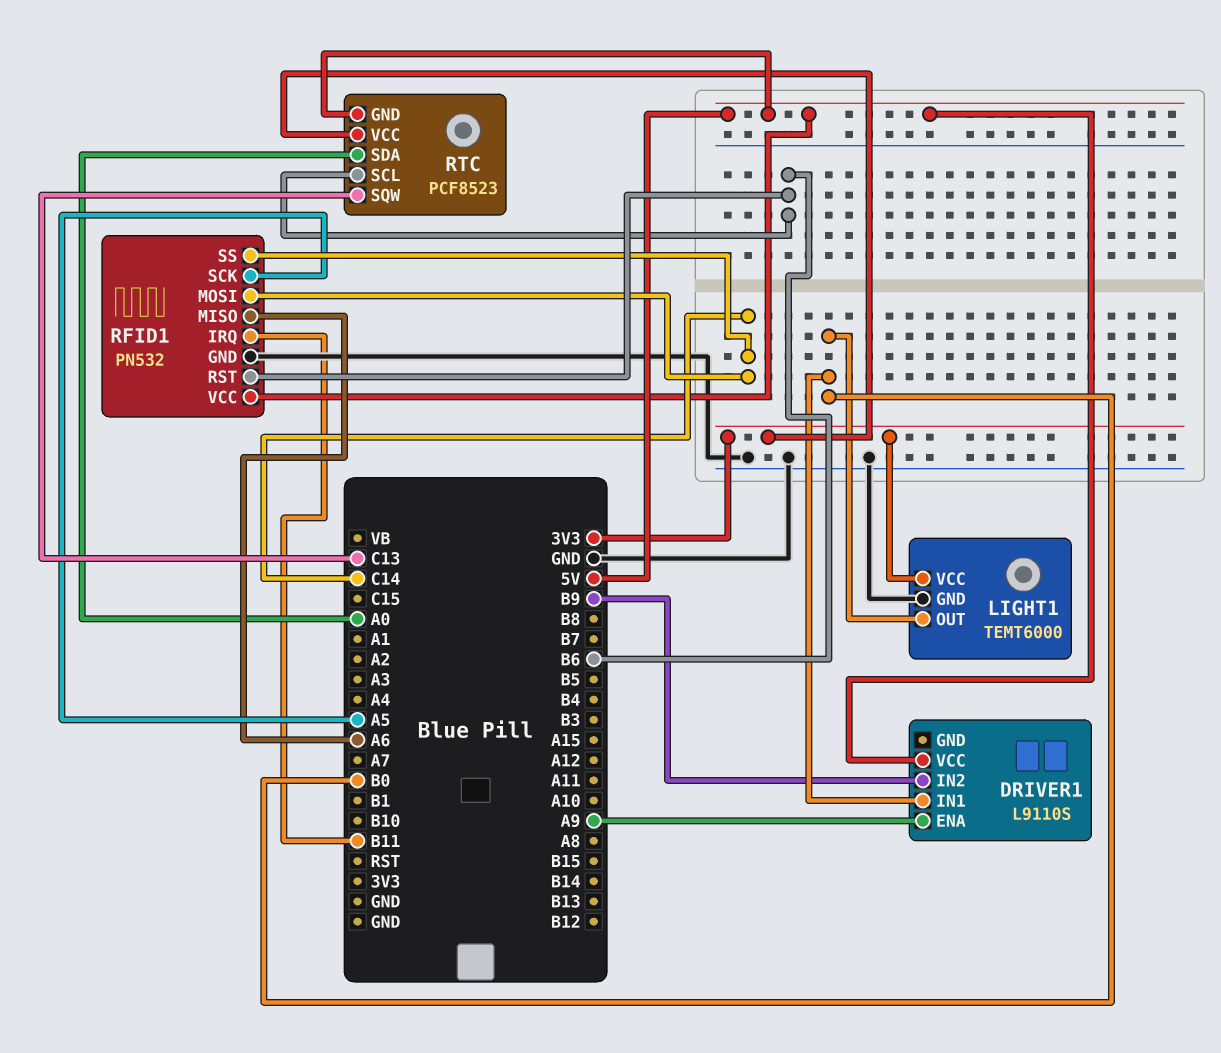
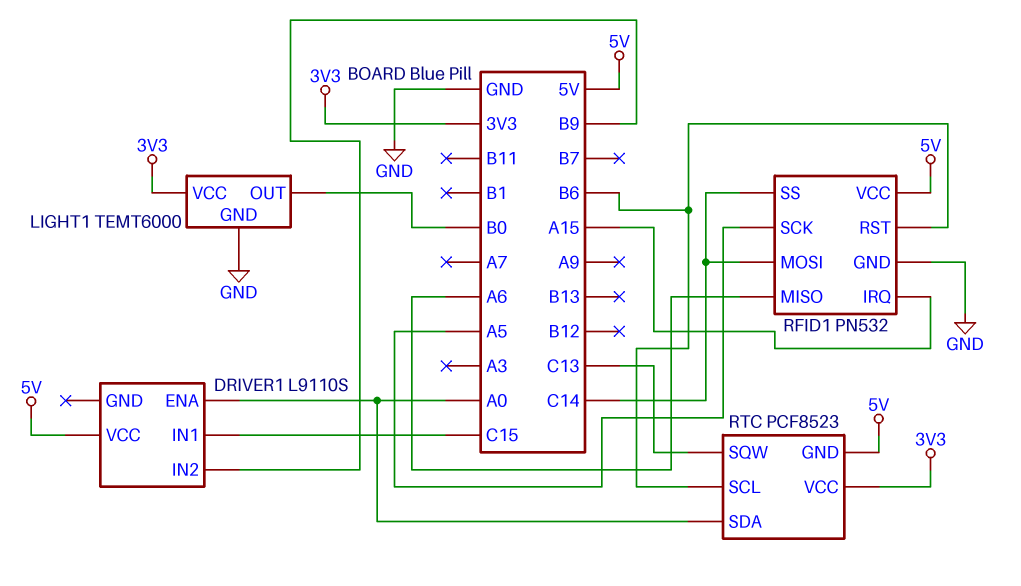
DRIVER1 pin ENA: A9 -> A0
DRIVER1 pin IN1: B0 -> C15
RFID1 pin IRQ: B11 -> A15

